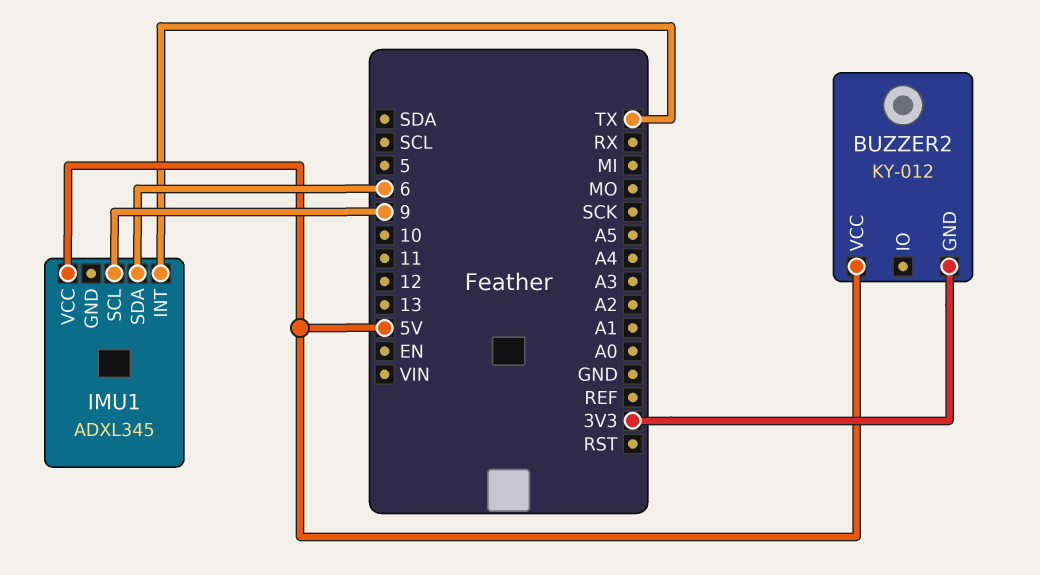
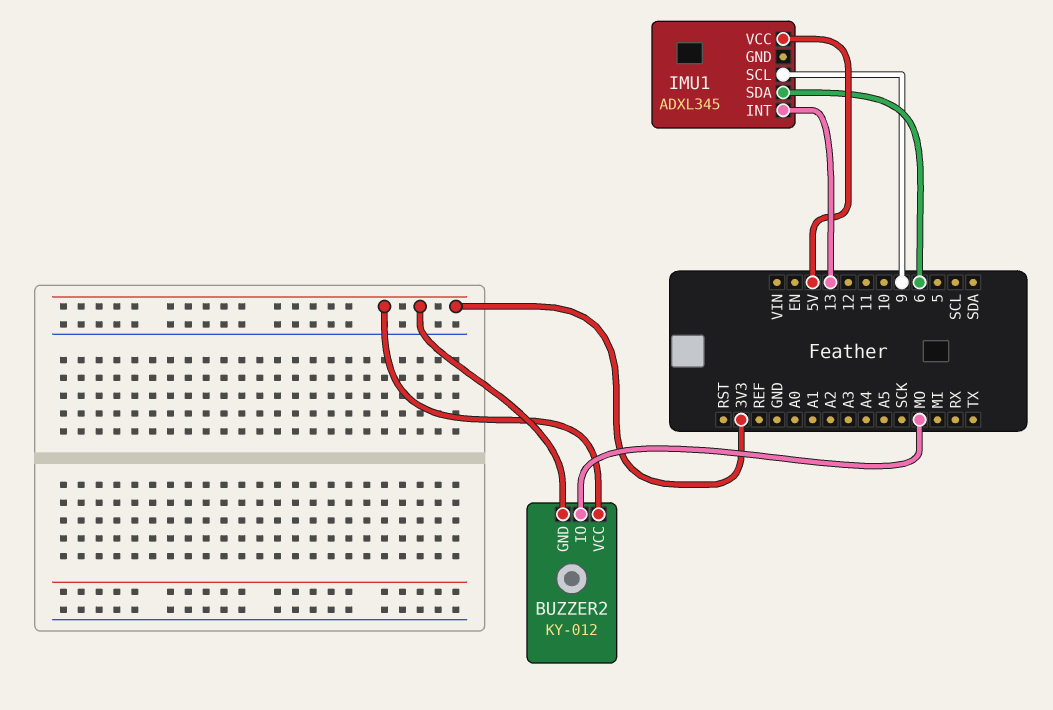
BUZZER2 pin IO: none -> MO
BUZZER2 pin VCC: 5V -> 3V3
IMU1 pin INT: TX -> 13

